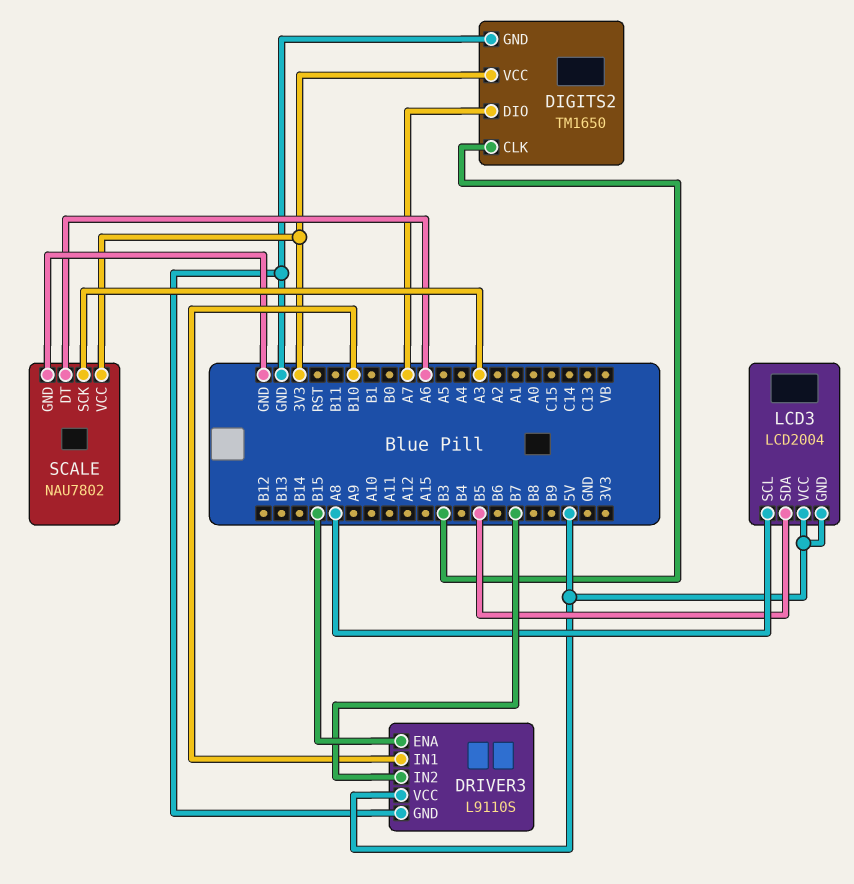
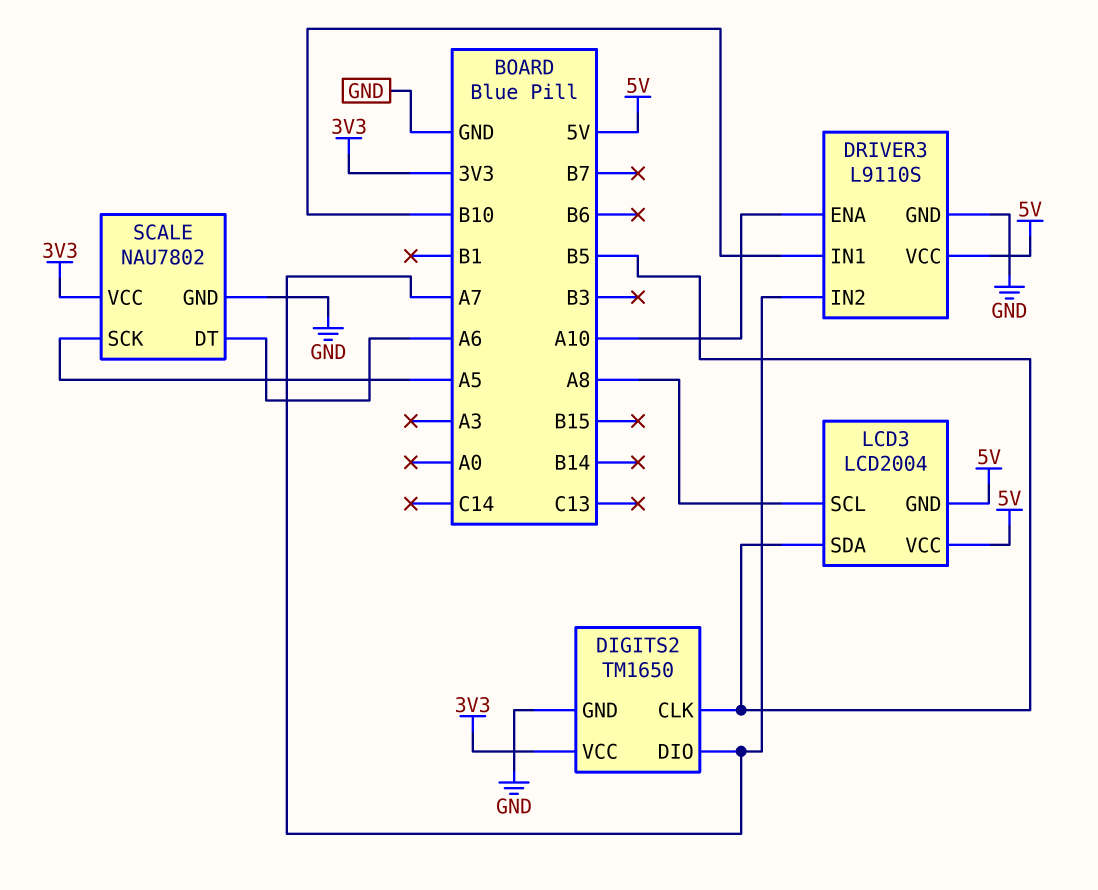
DIGITS2 pin CLK: B3 -> B5
DRIVER3 pin ENA: B15 -> A10
DRIVER3 pin IN2: B7 -> A7
SCALE pin SCK: A3 -> A5

